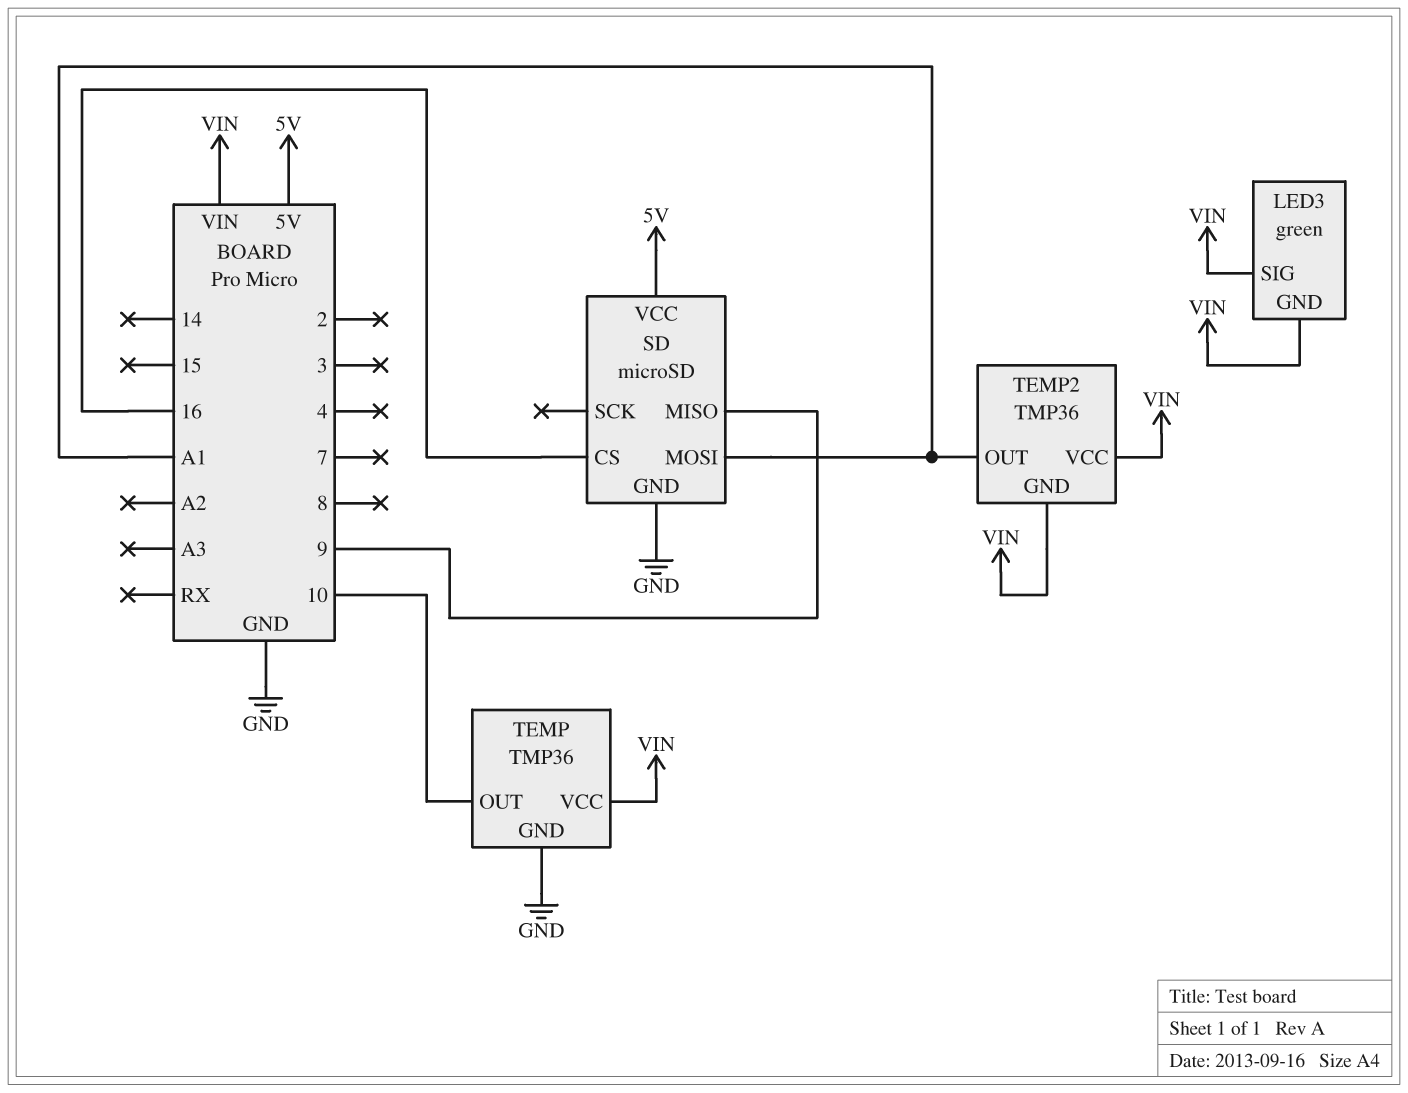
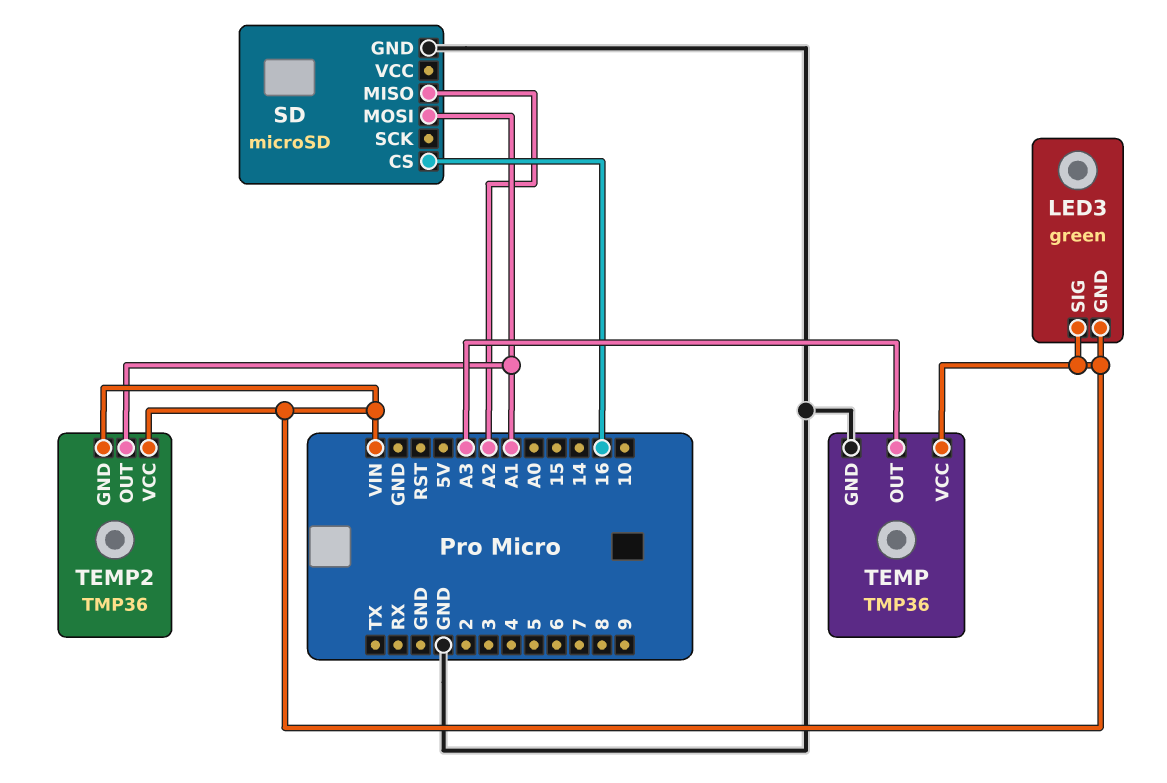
SD pin MISO: 9 -> A2
SD pin VCC: 5V -> none
TEMP pin OUT: 10 -> A3

